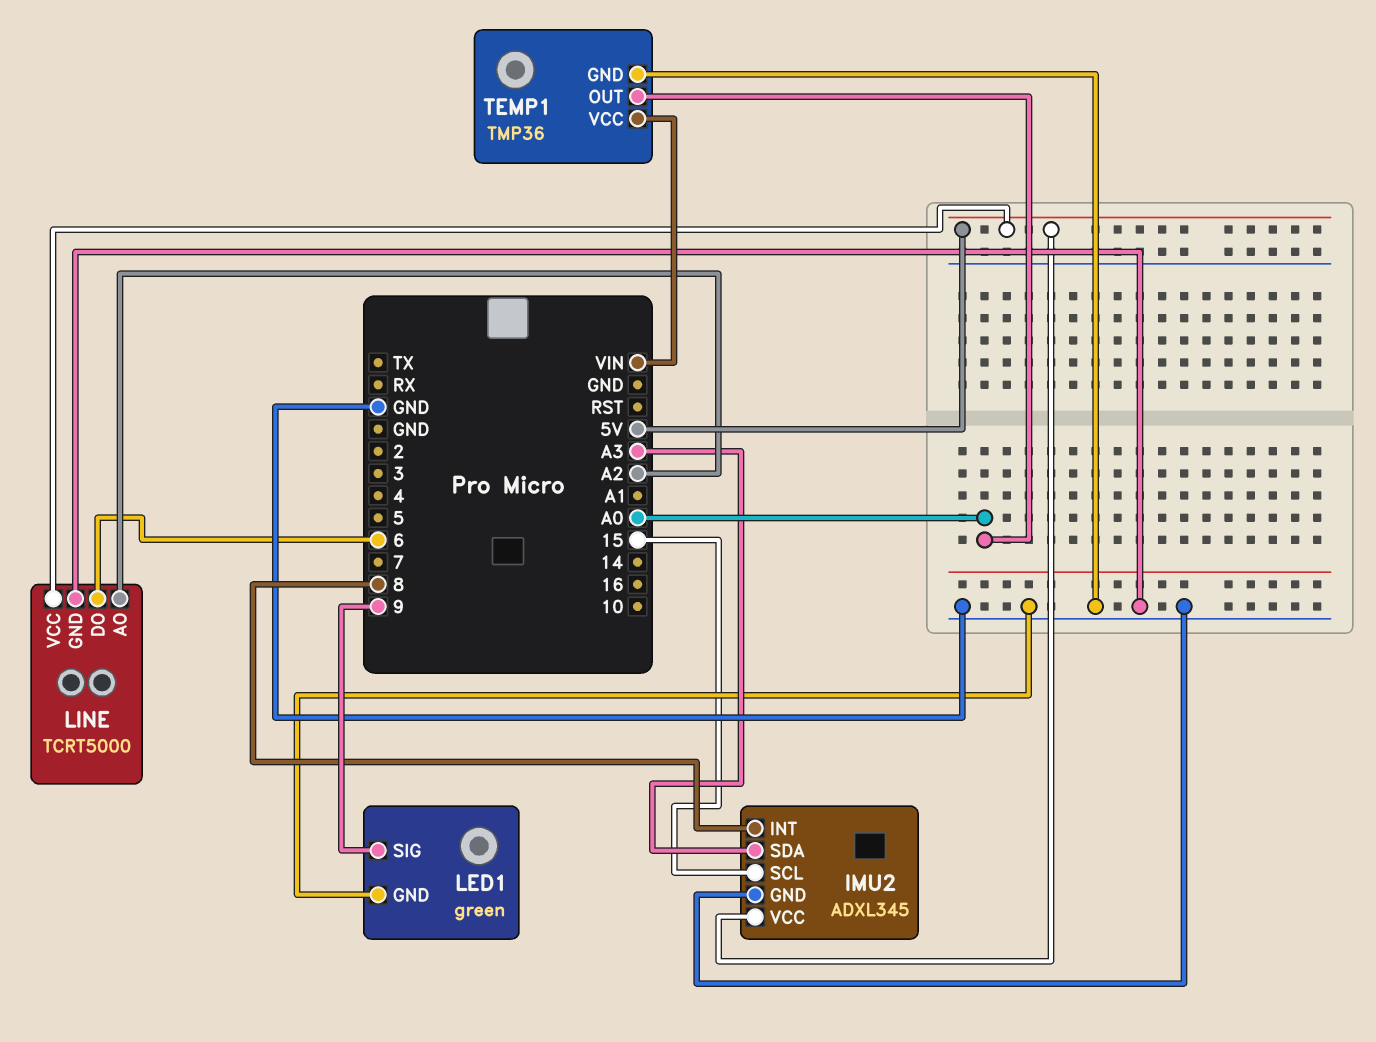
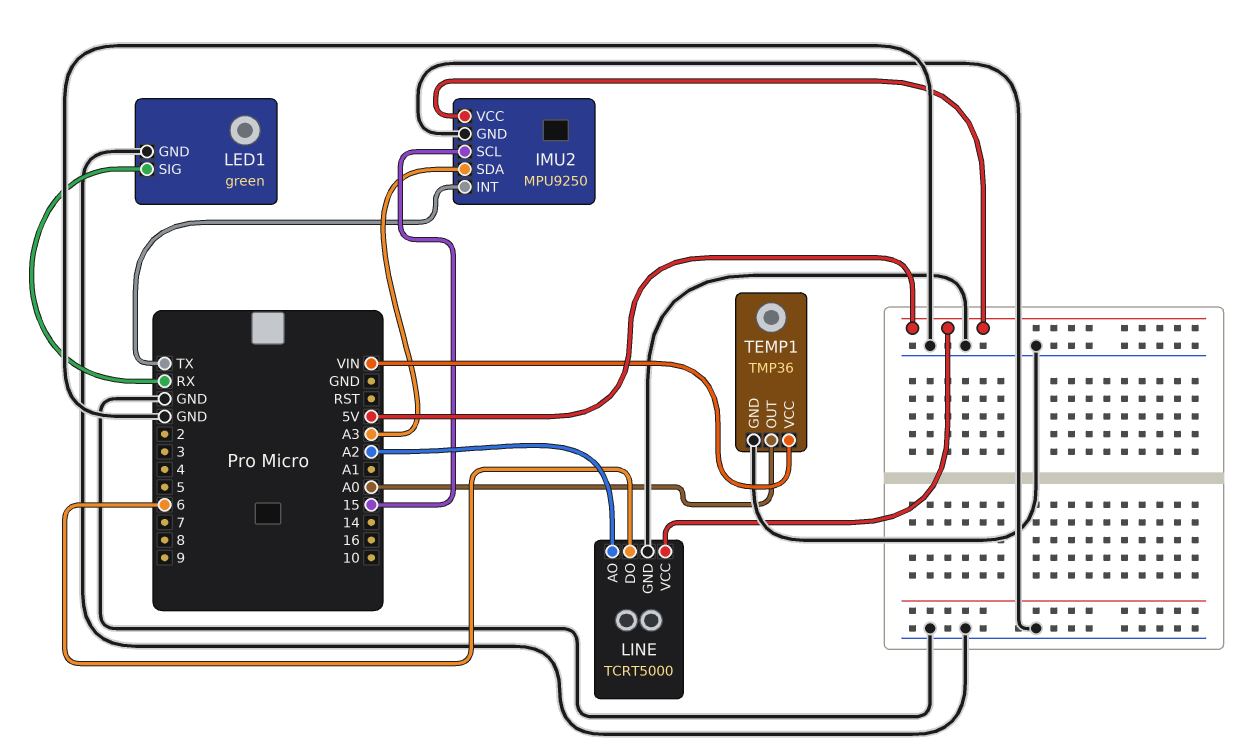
IMU2: ADXL345 -> MPU9250
IMU2 pin INT: 8 -> TX
LED1 pin SIG: 9 -> RX

